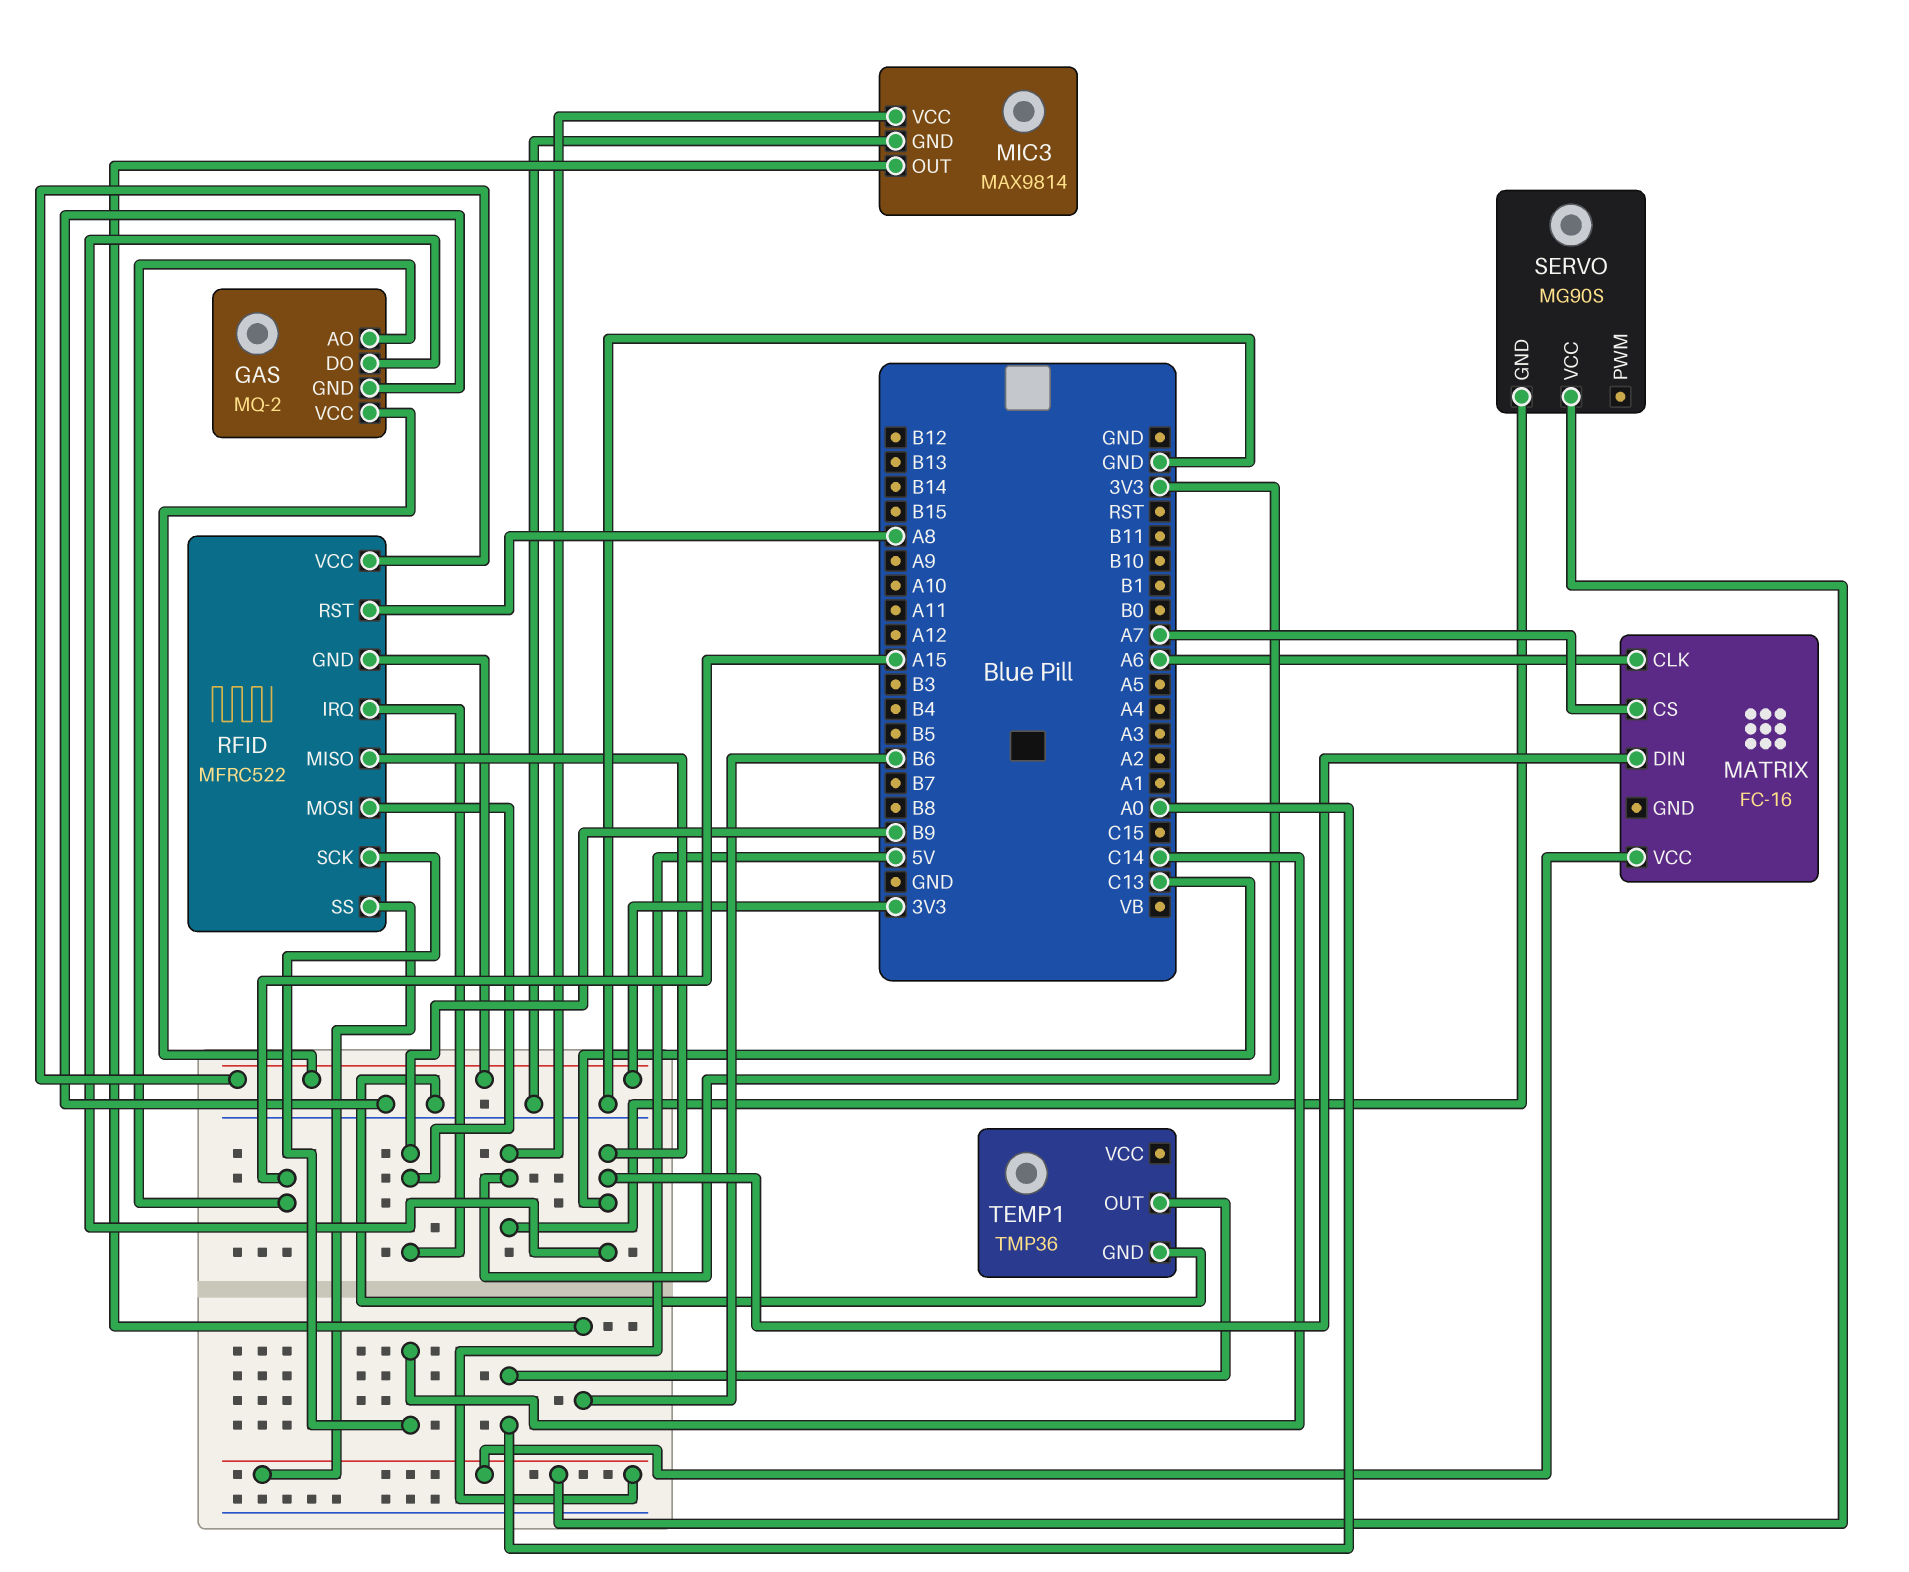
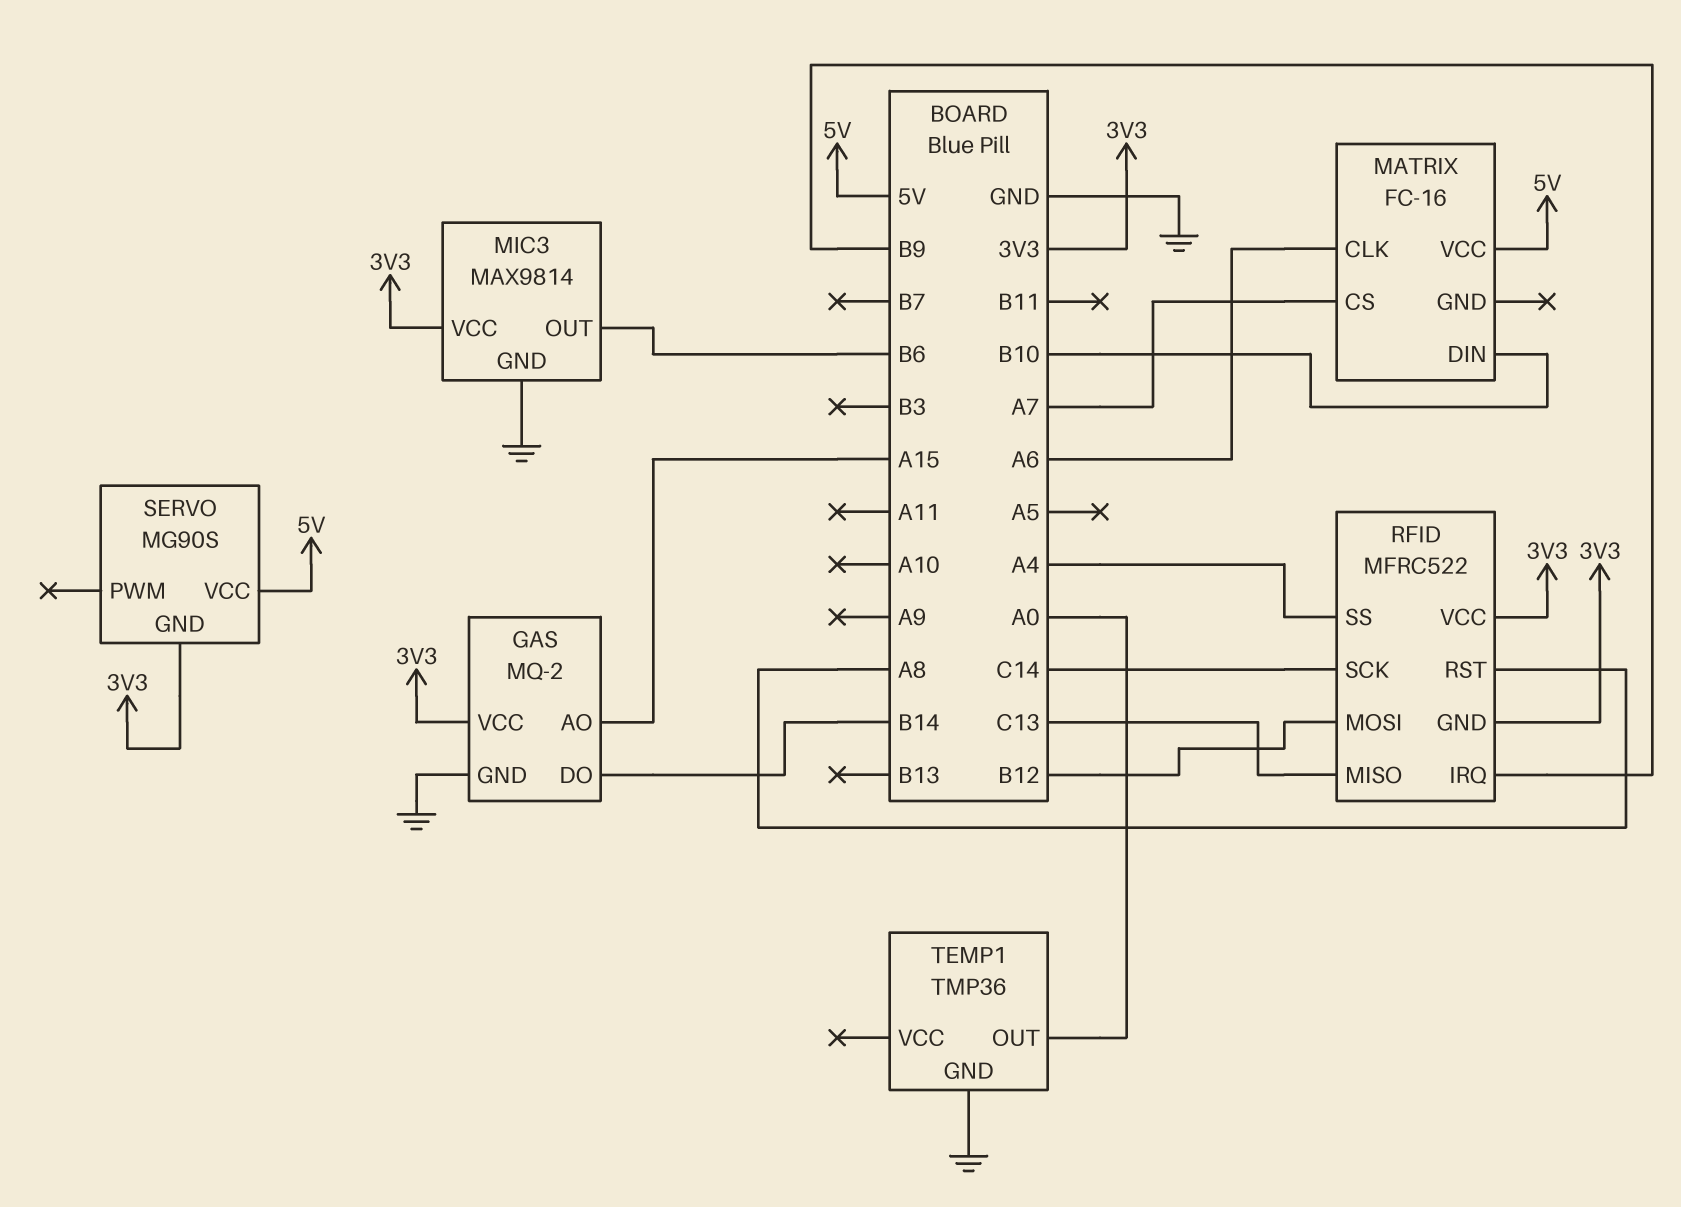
GAS pin DO: C13 -> B14
MATRIX pin DIN: C13 -> B10
RFID pin MOSI: B9 -> B12
RFID pin SS: 5V -> A4

